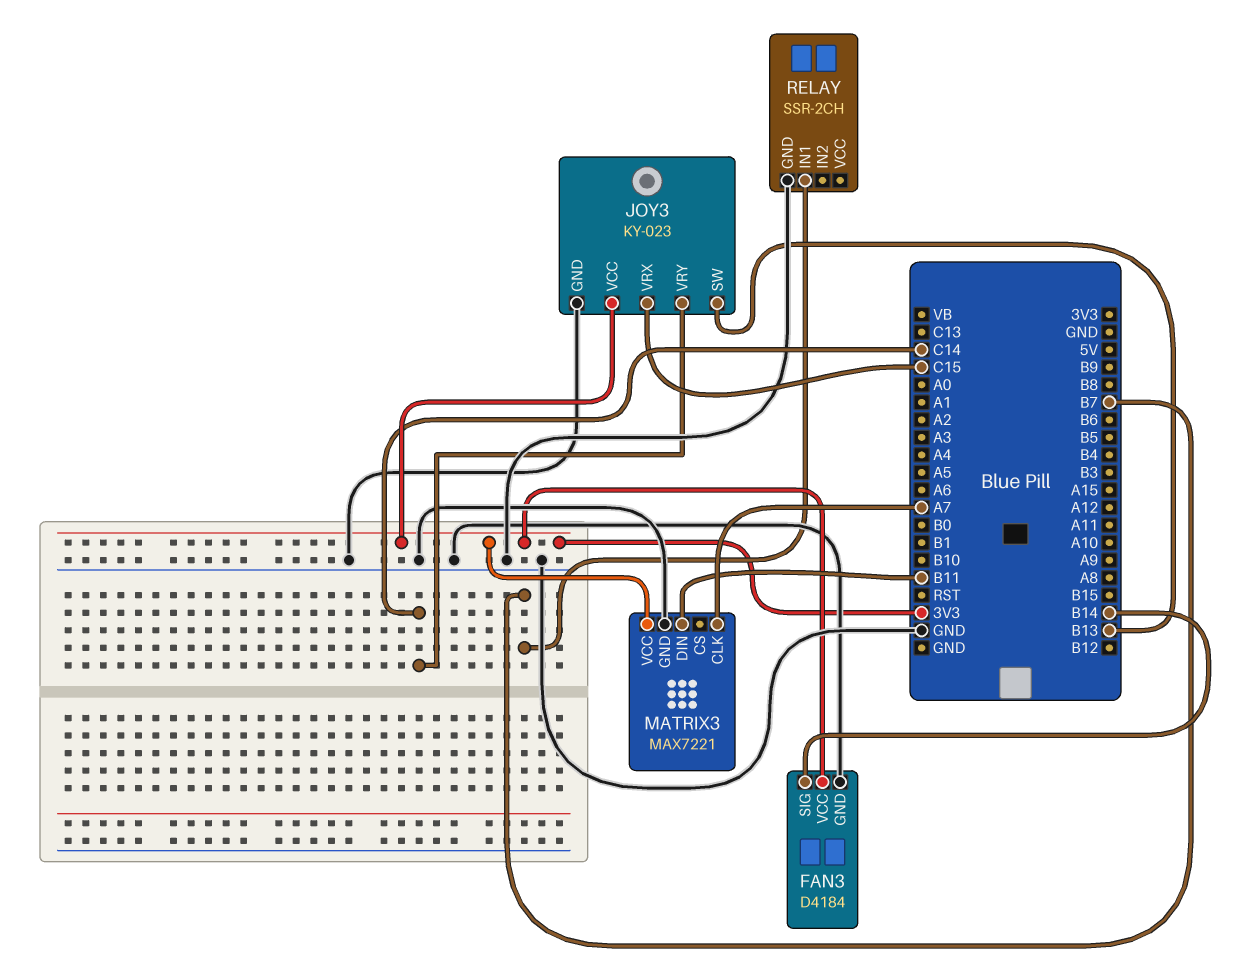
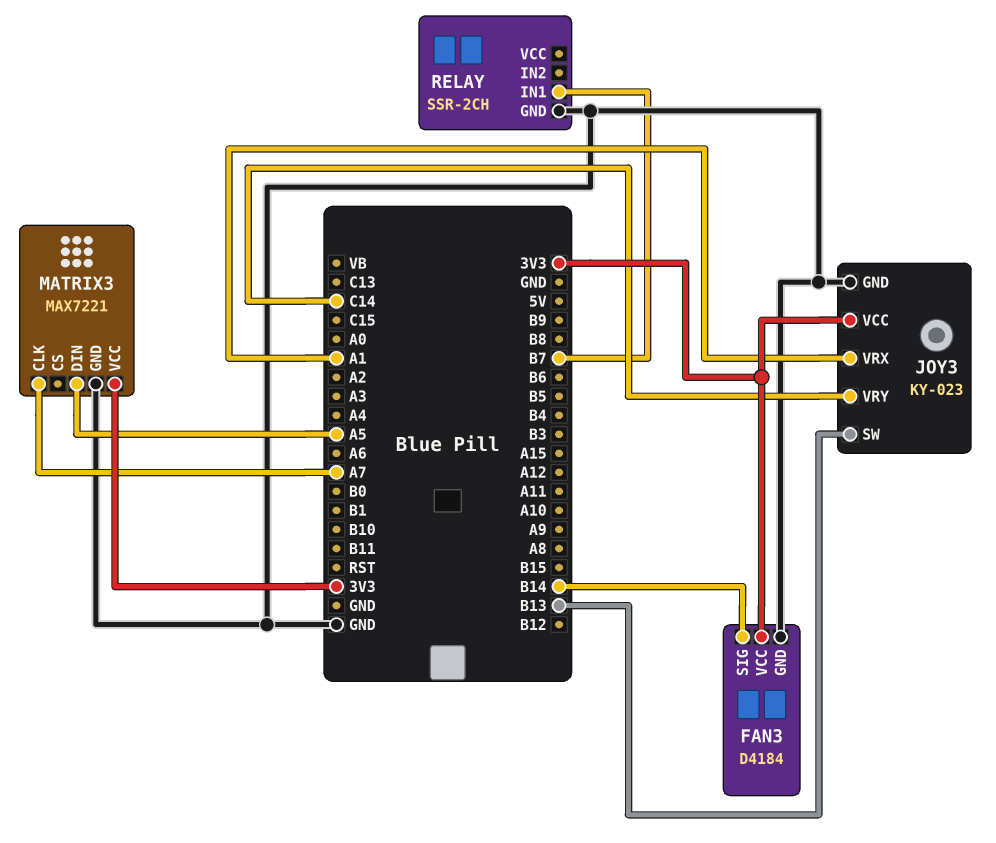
JOY3 pin VRX: C15 -> A1
MATRIX3 pin DIN: B11 -> A5

